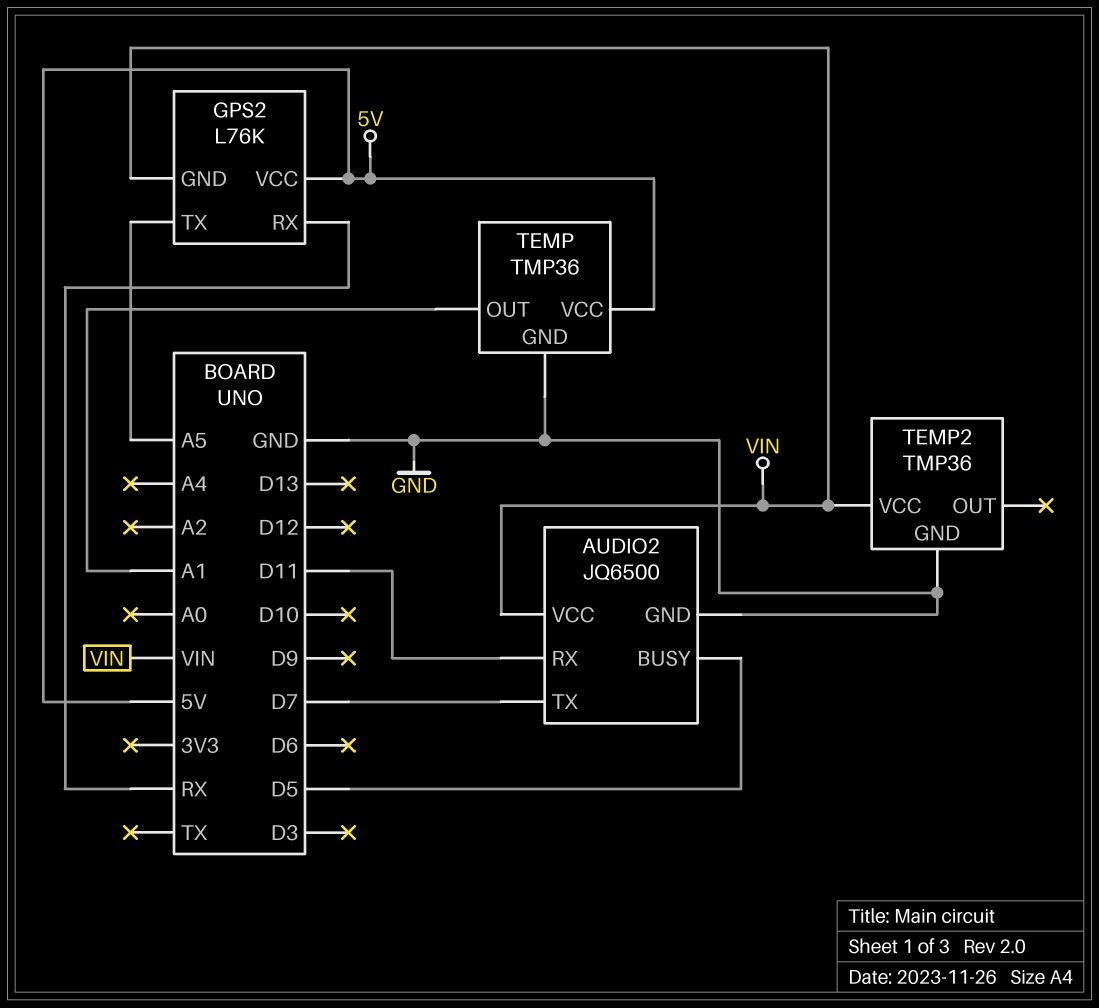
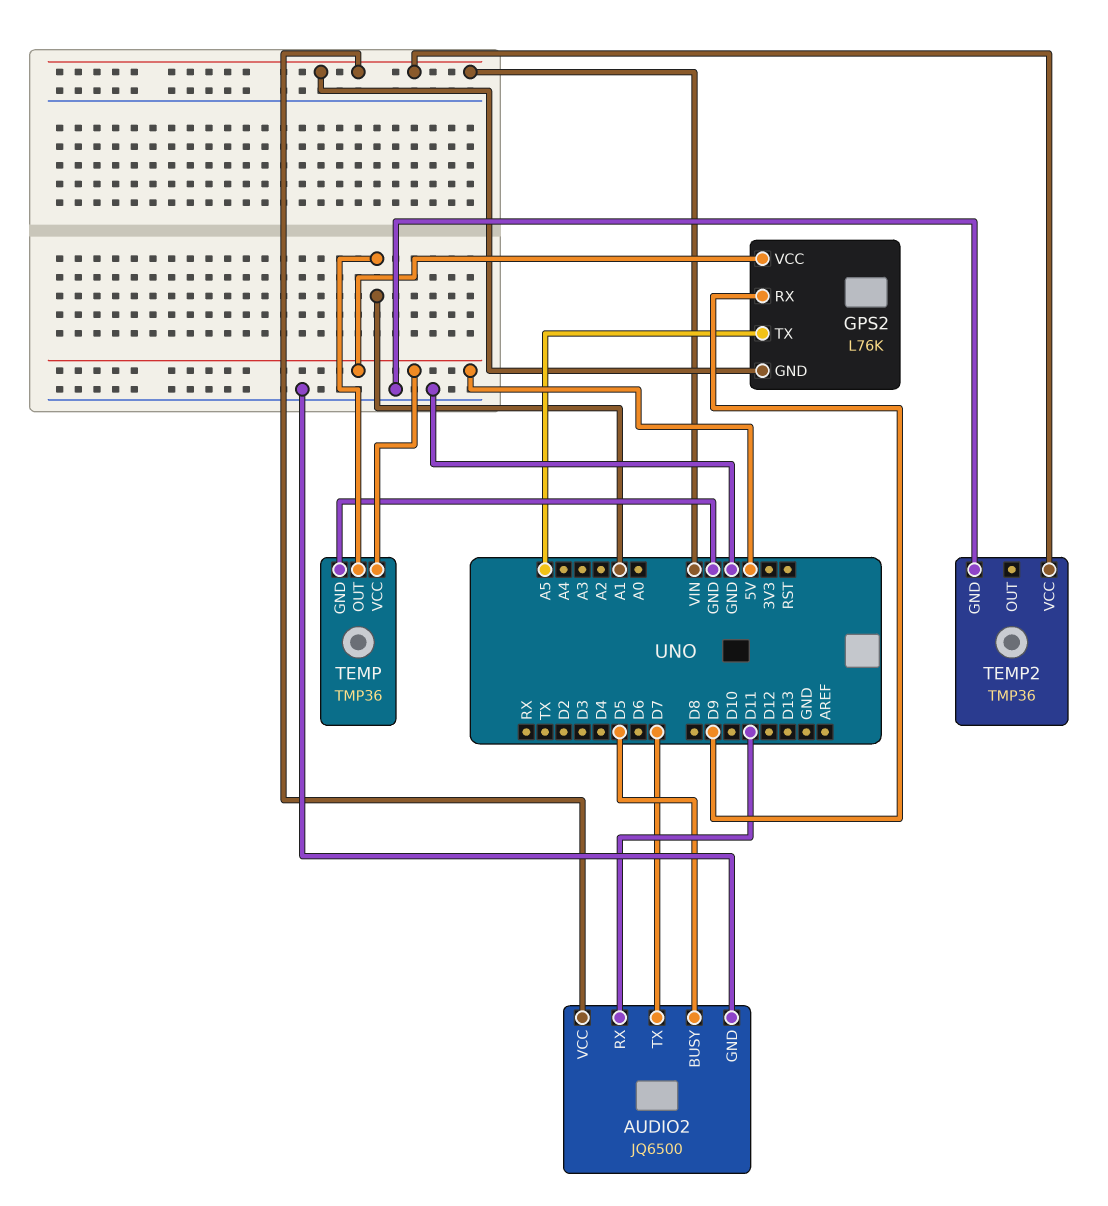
GPS2 pin RX: RX -> D9

